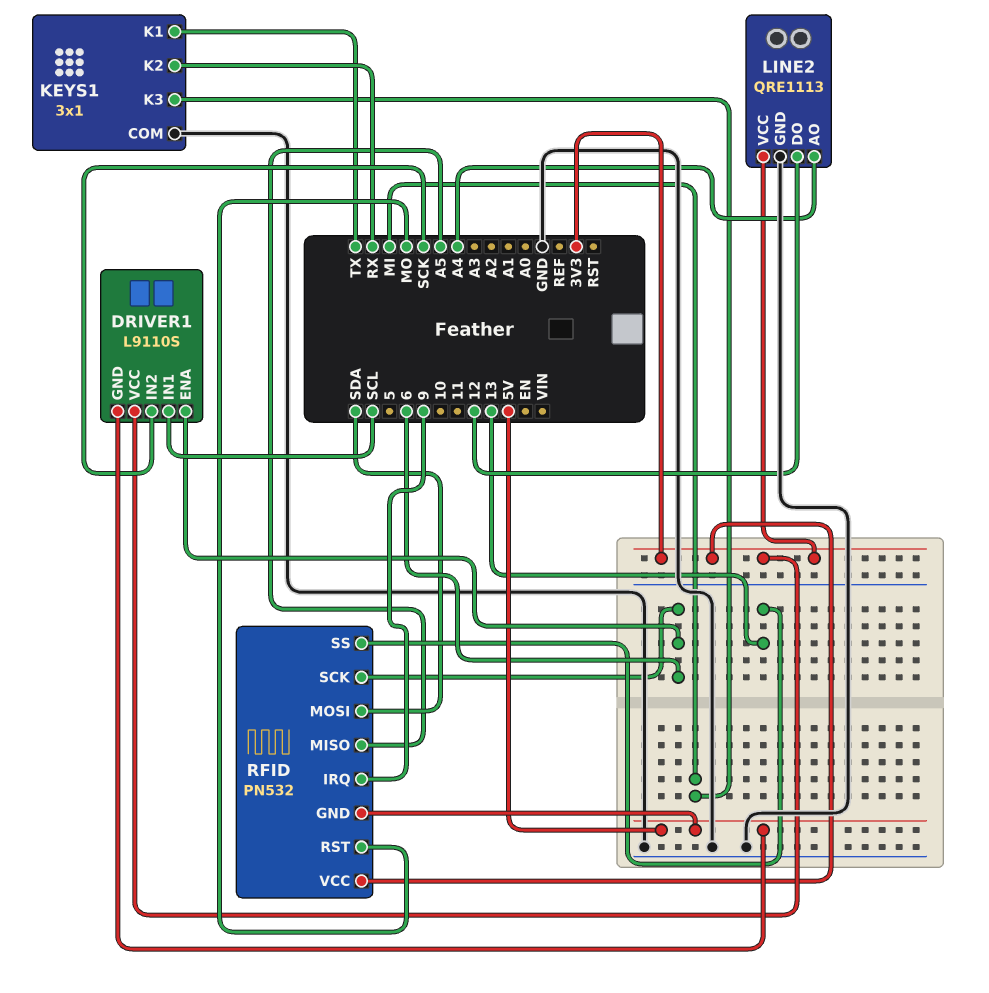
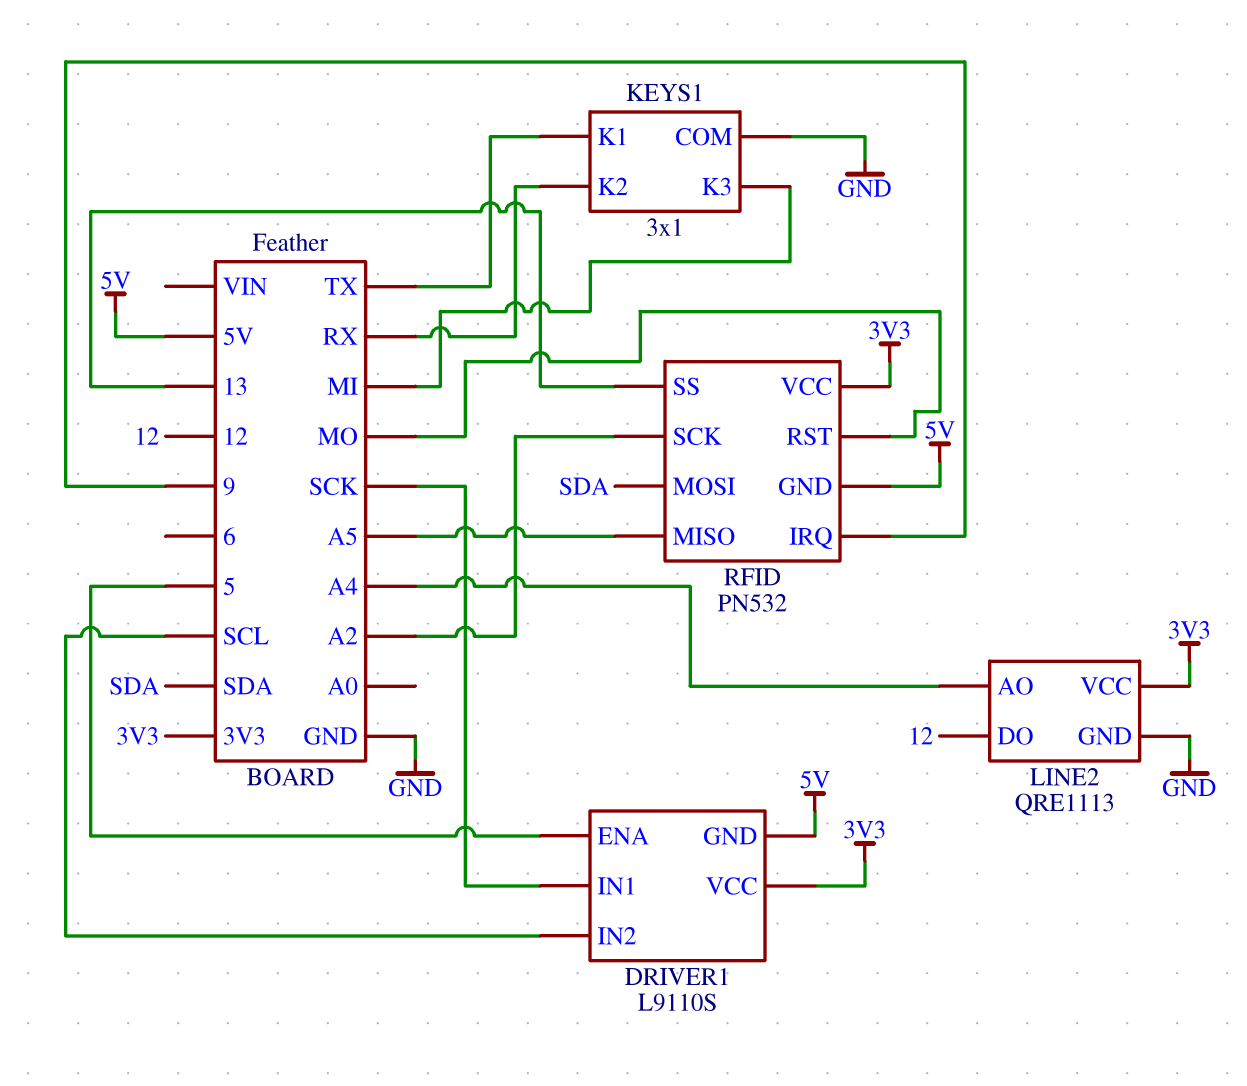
DRIVER1 pin ENA: 6 -> 5
DRIVER1 pin IN1: SCL -> SCK
DRIVER1 pin IN2: SCK -> SCL
RFID pin SCK: 6 -> A2

